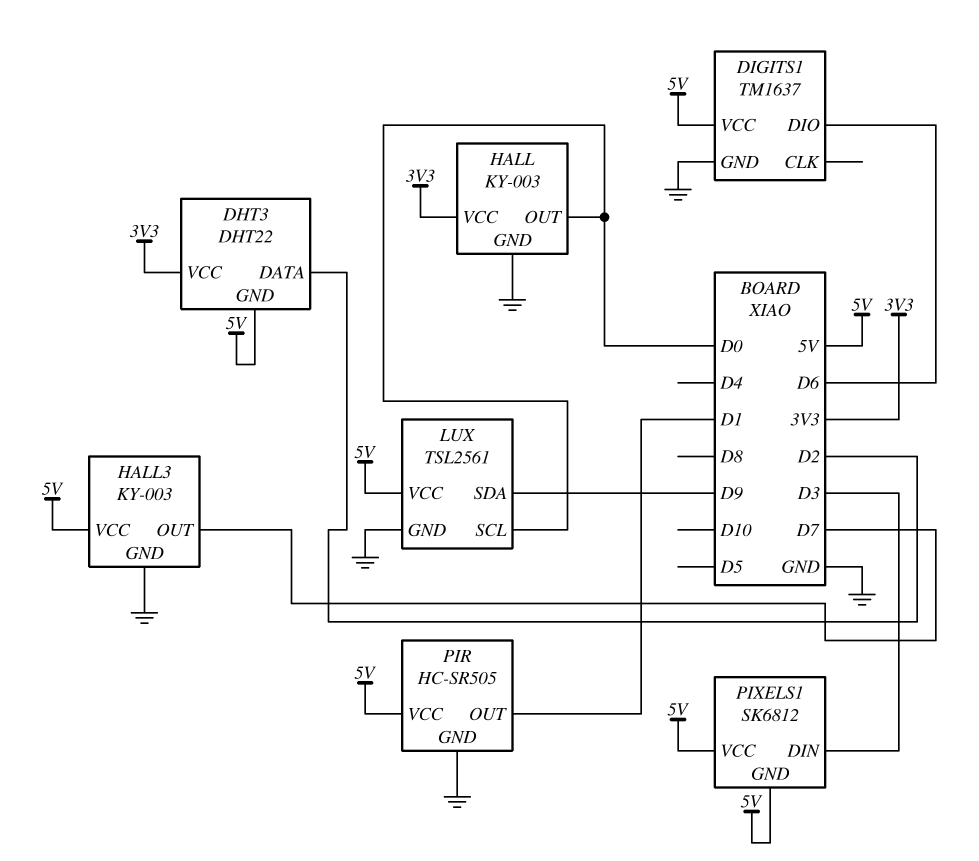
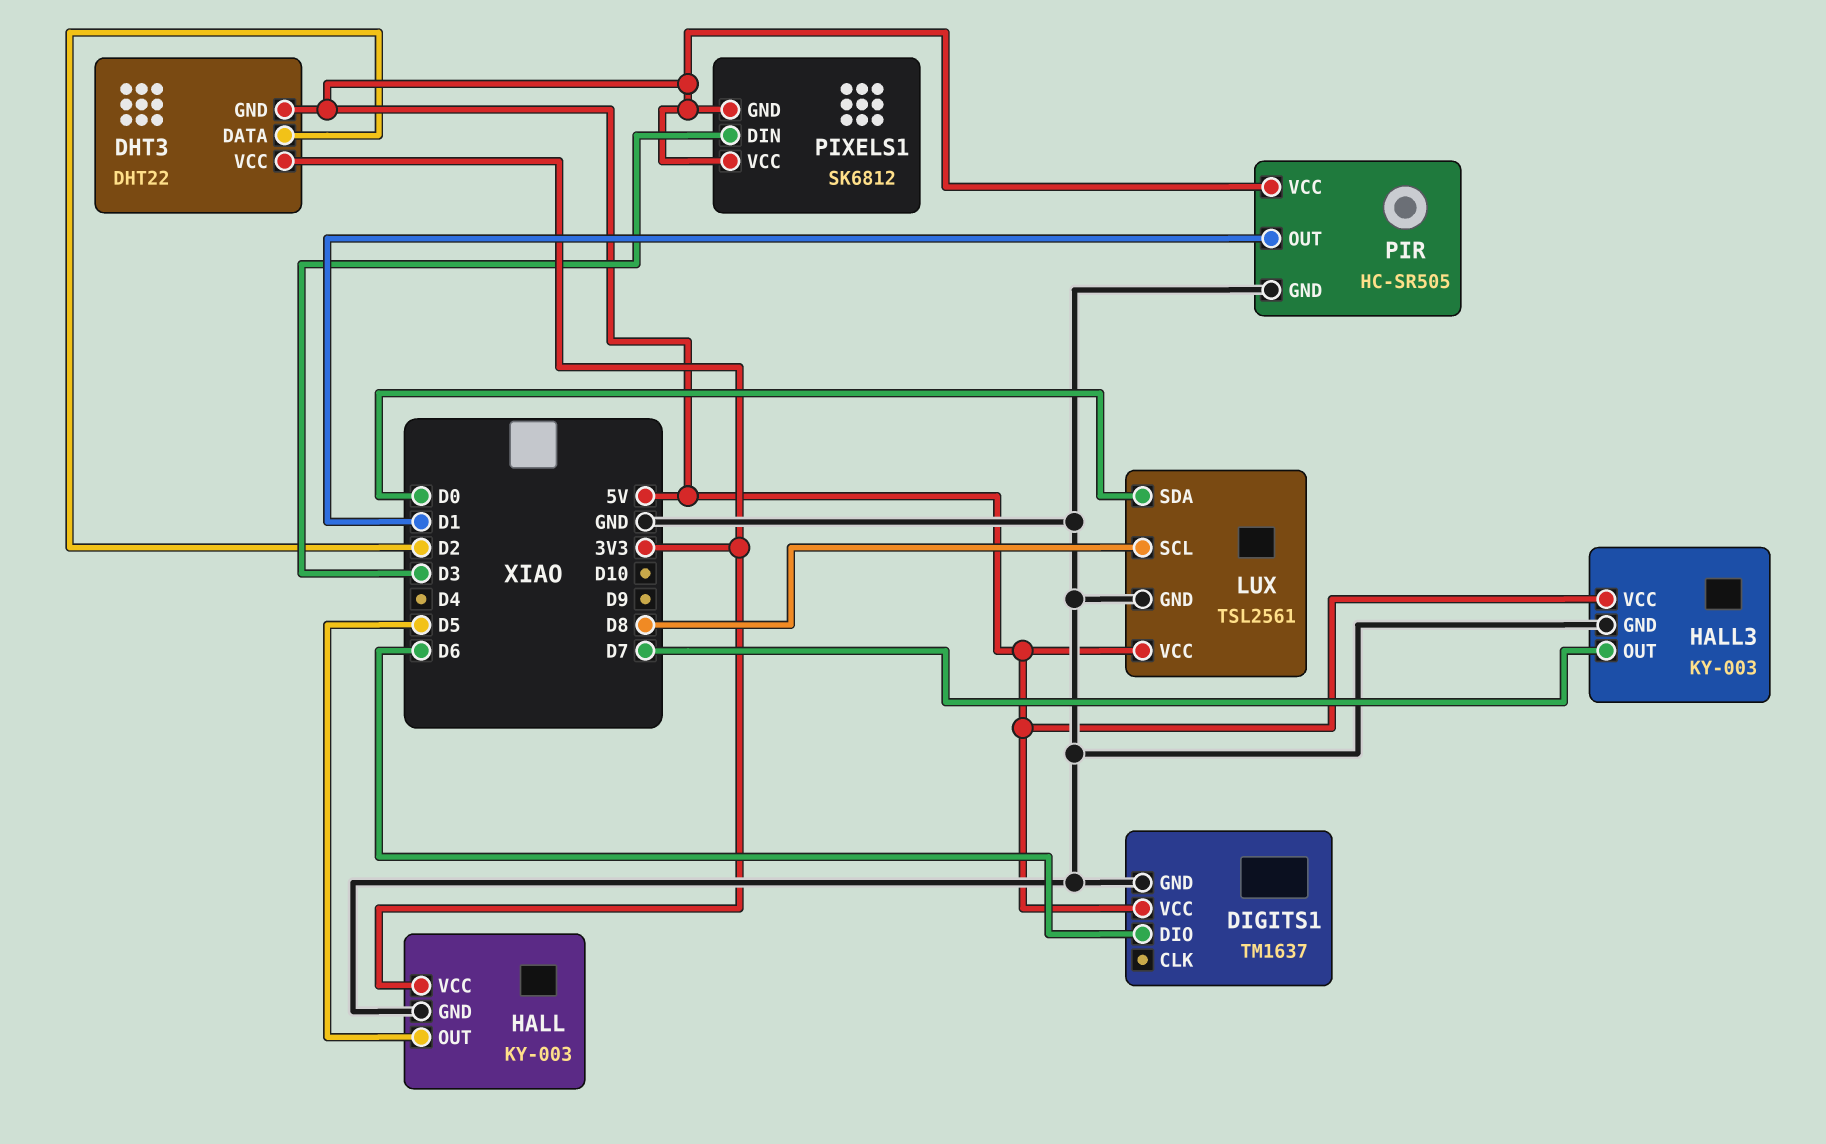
HALL pin OUT: D0 -> D5
LUX pin SCL: D0 -> D8
LUX pin SDA: D9 -> D0

